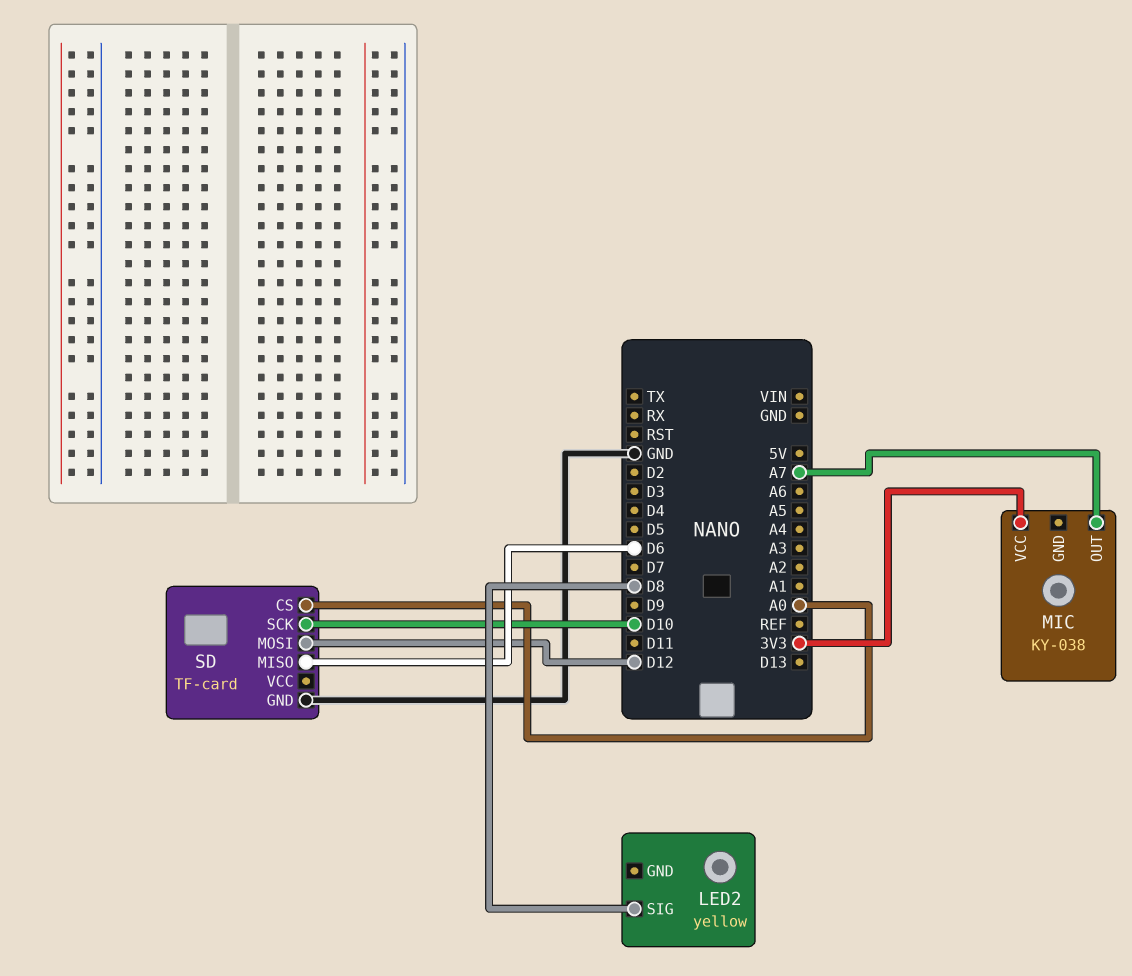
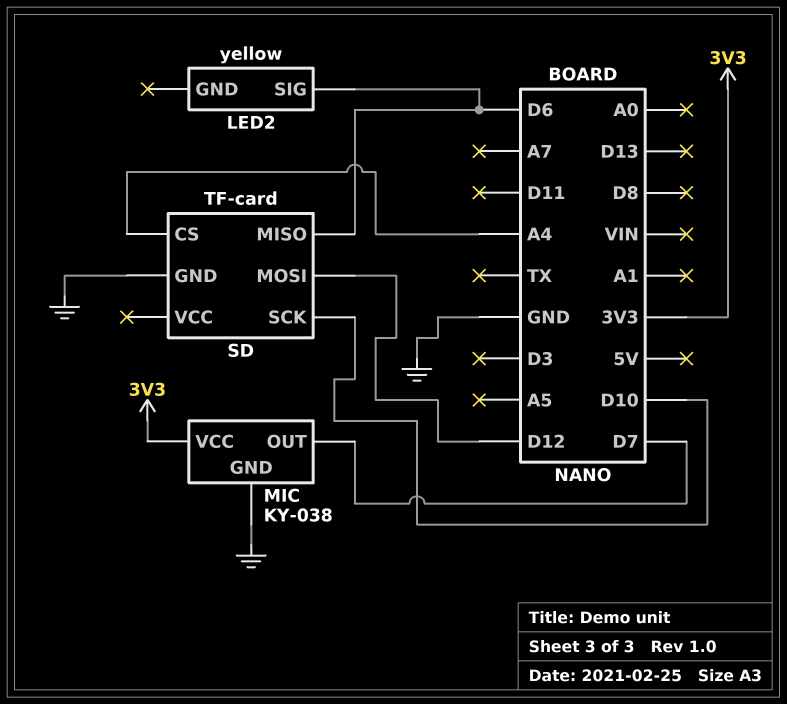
LED2 pin SIG: D8 -> D6
MIC pin GND: none -> GND
MIC pin OUT: A7 -> D7
SD pin CS: A0 -> A4

